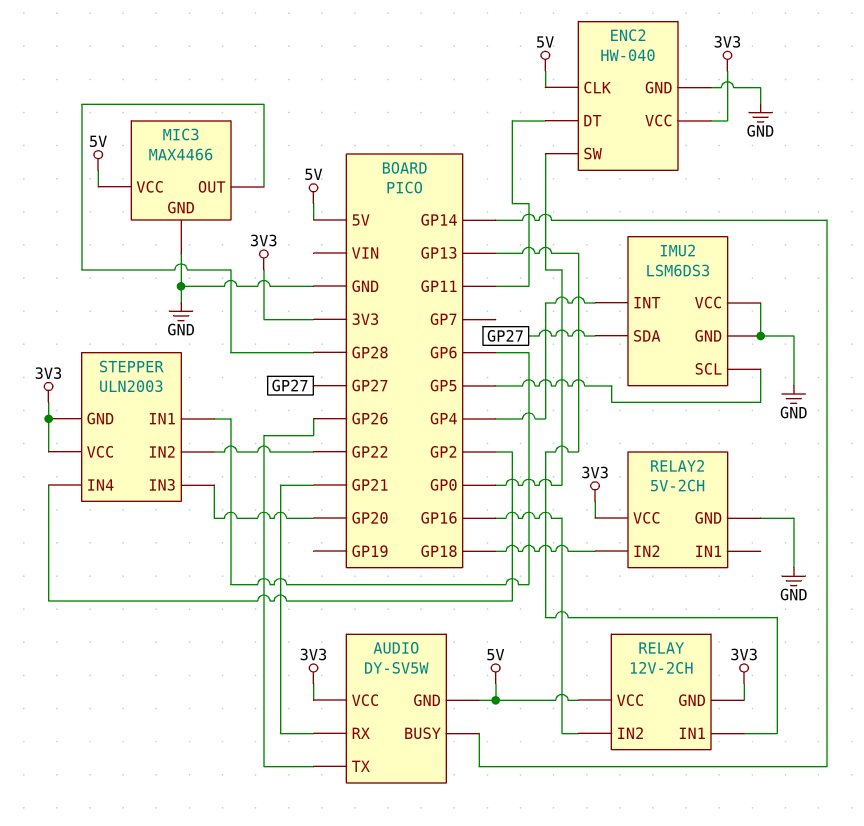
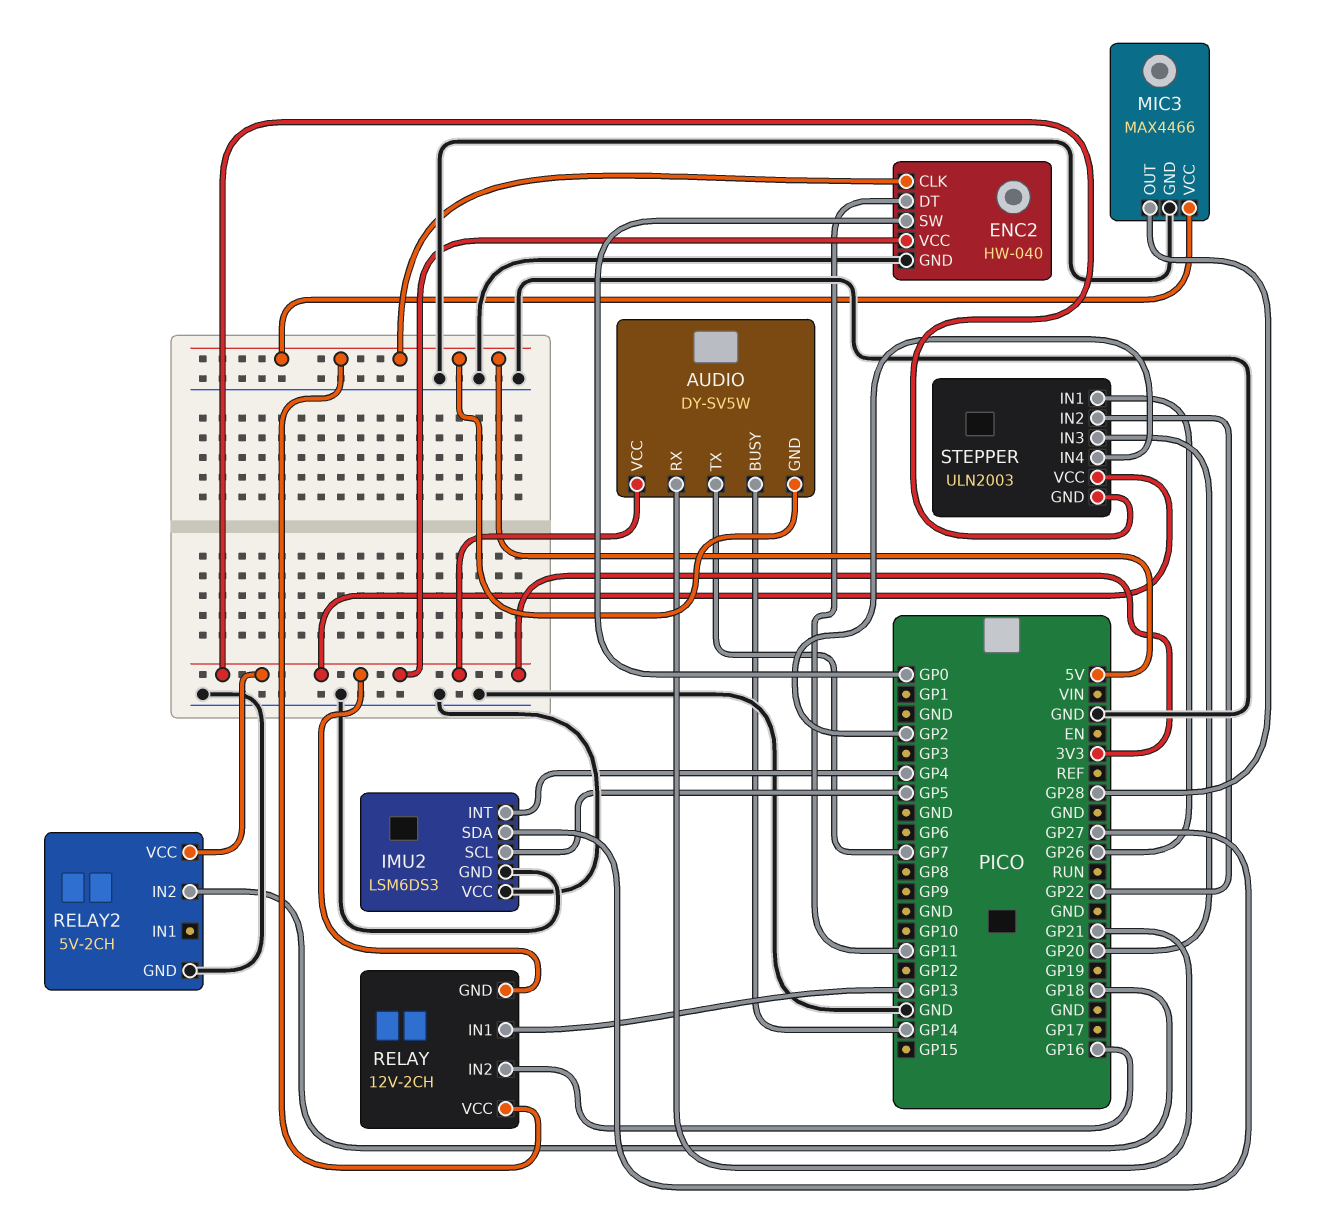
AUDIO pin TX: GP26 -> GP7
STEPPER pin IN1: GP6 -> GP26

